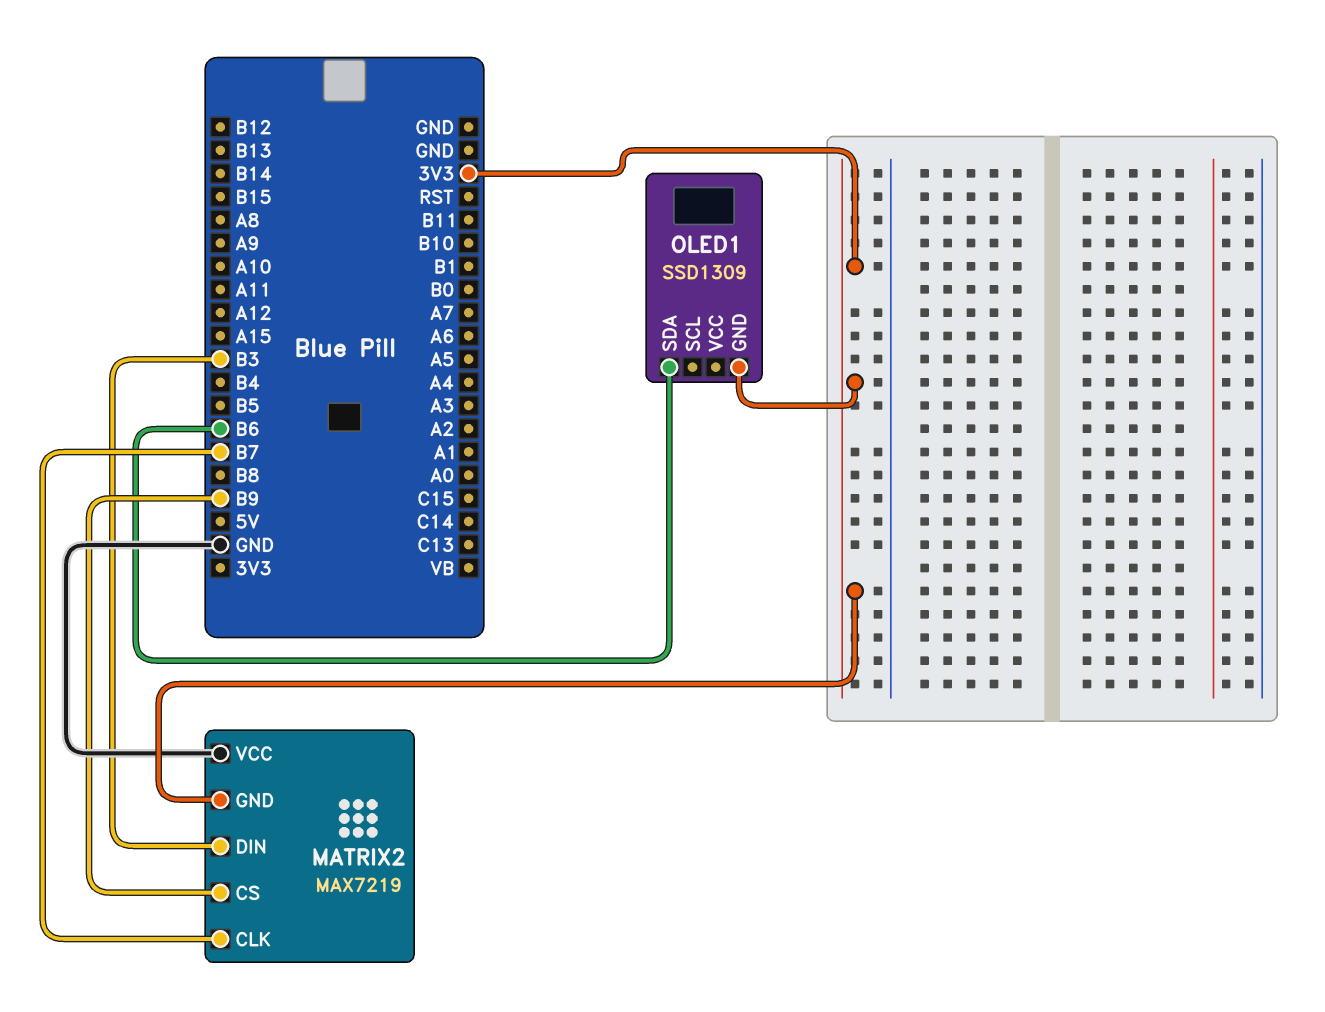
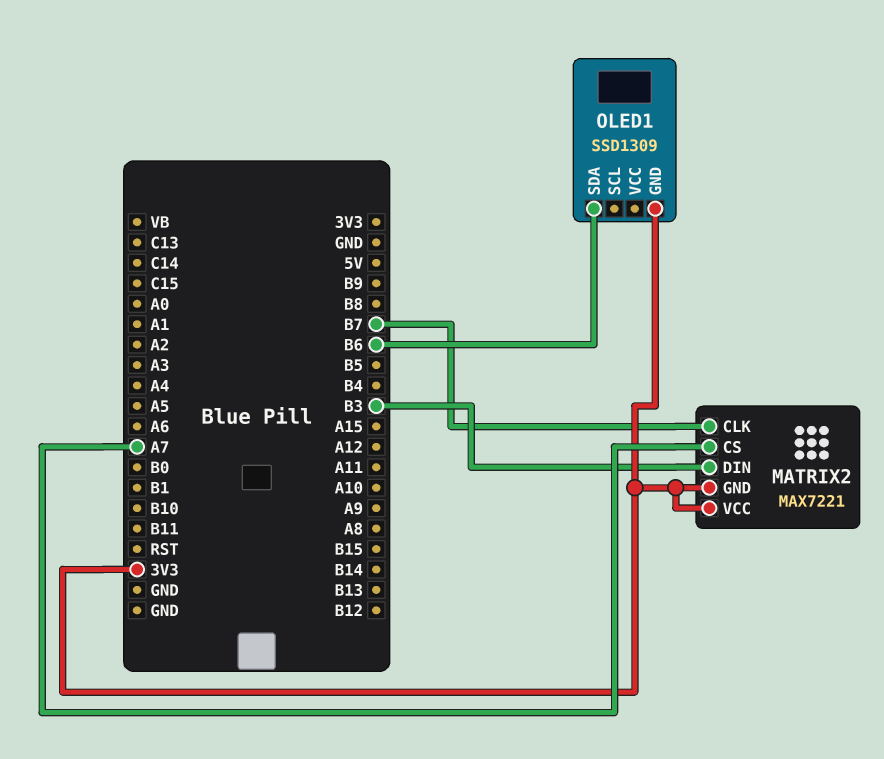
MATRIX2: MAX7219 -> MAX7221
MATRIX2 pin CS: B9 -> A7
MATRIX2 pin VCC: GND -> 3V3

